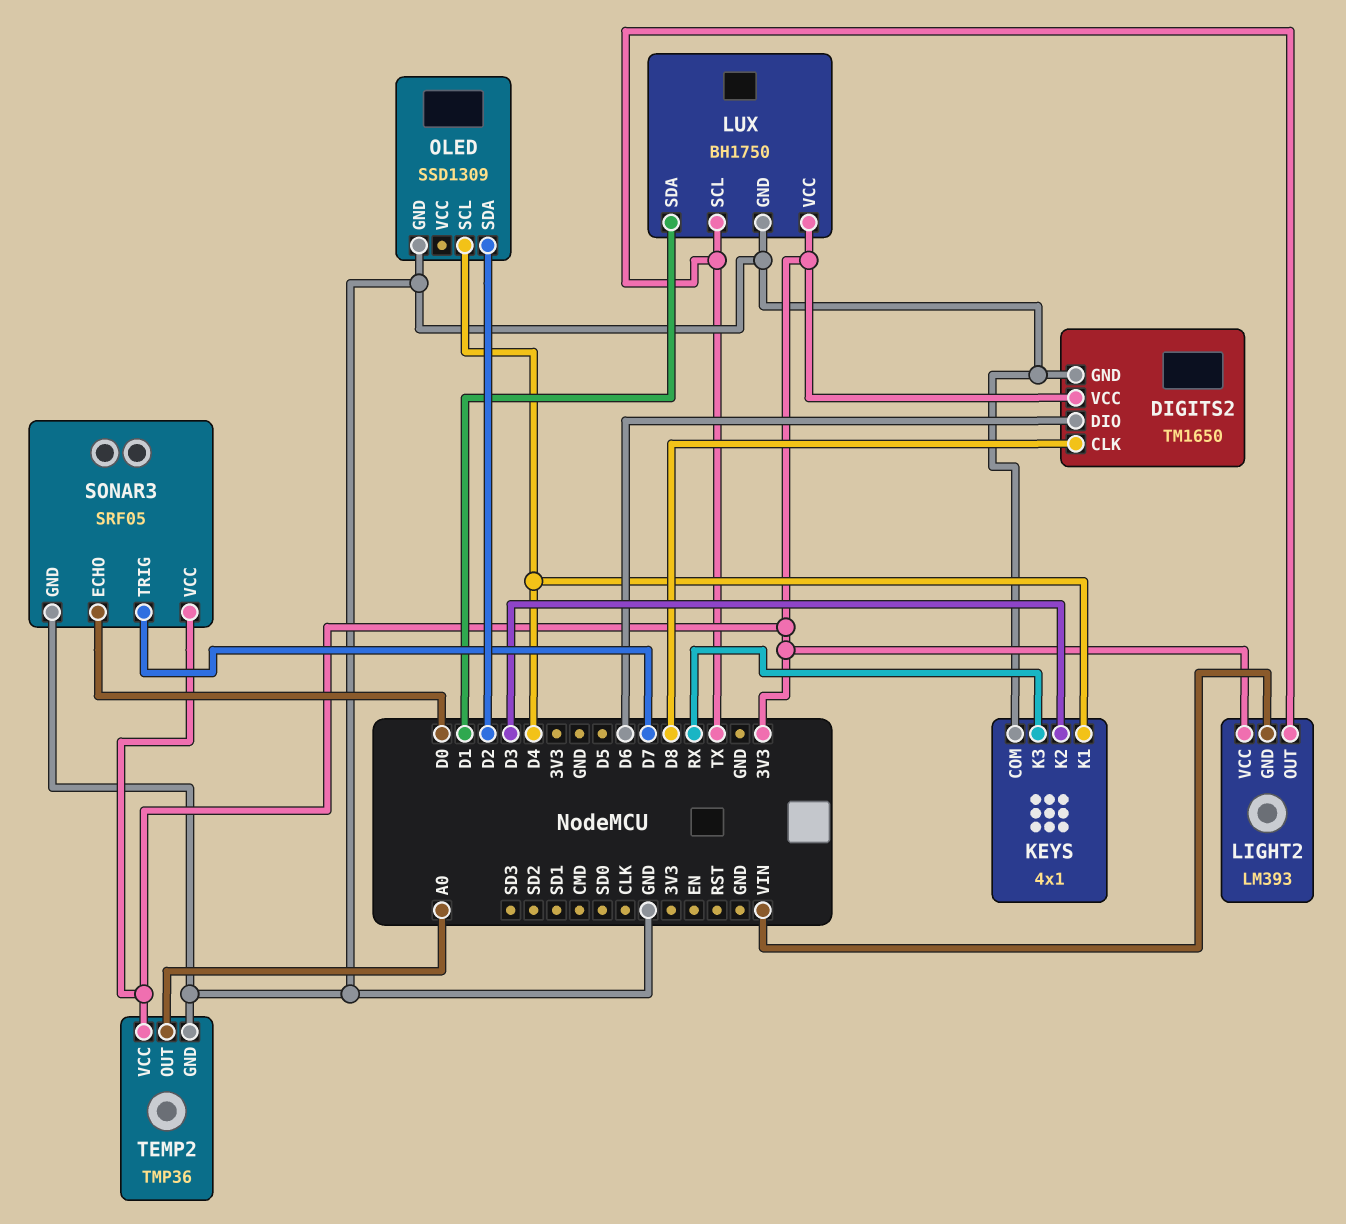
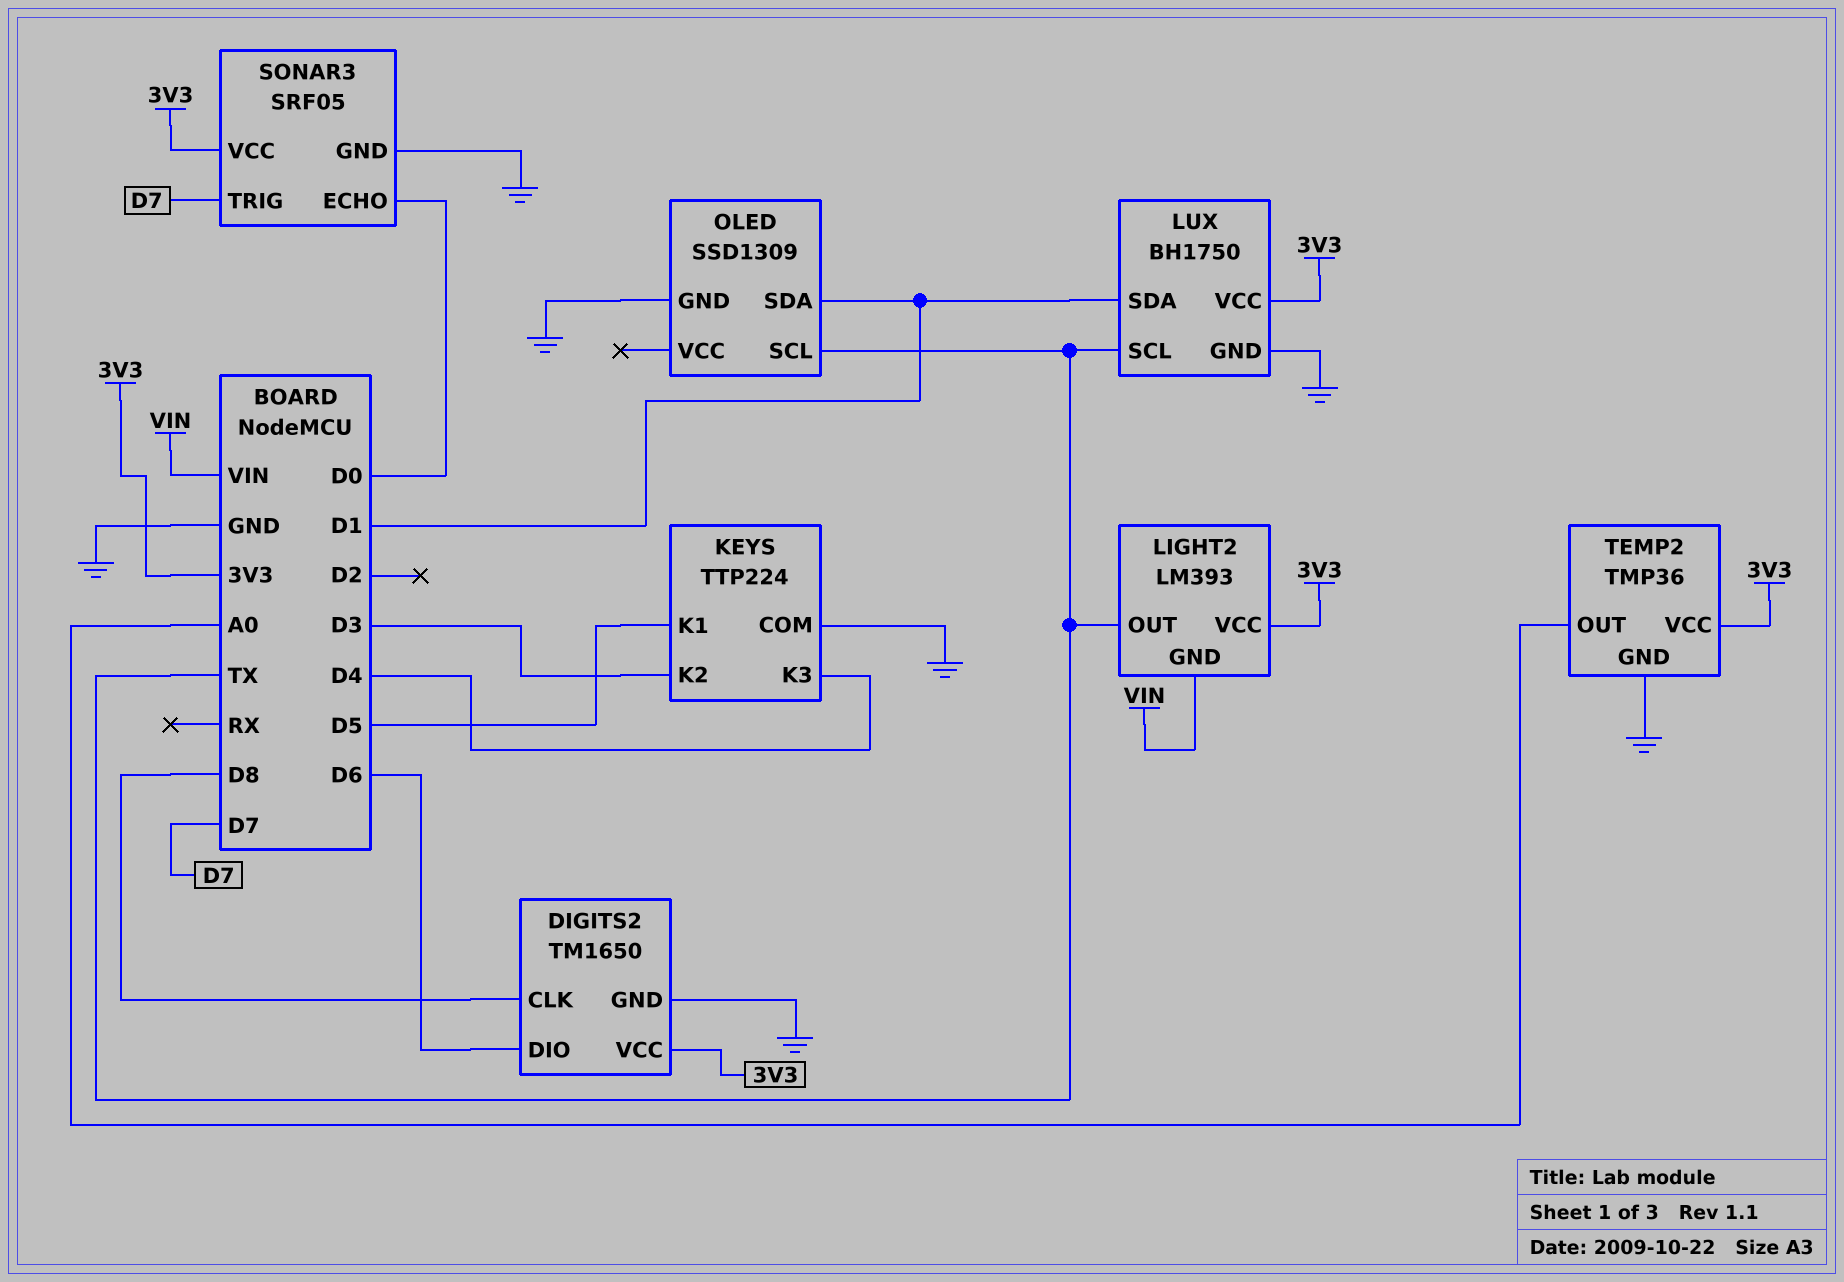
KEYS: 4x1 -> TTP224
KEYS pin K1: D4 -> D5
KEYS pin K3: RX -> D4
OLED pin SCL: D4 -> TX
OLED pin SDA: D2 -> D1

